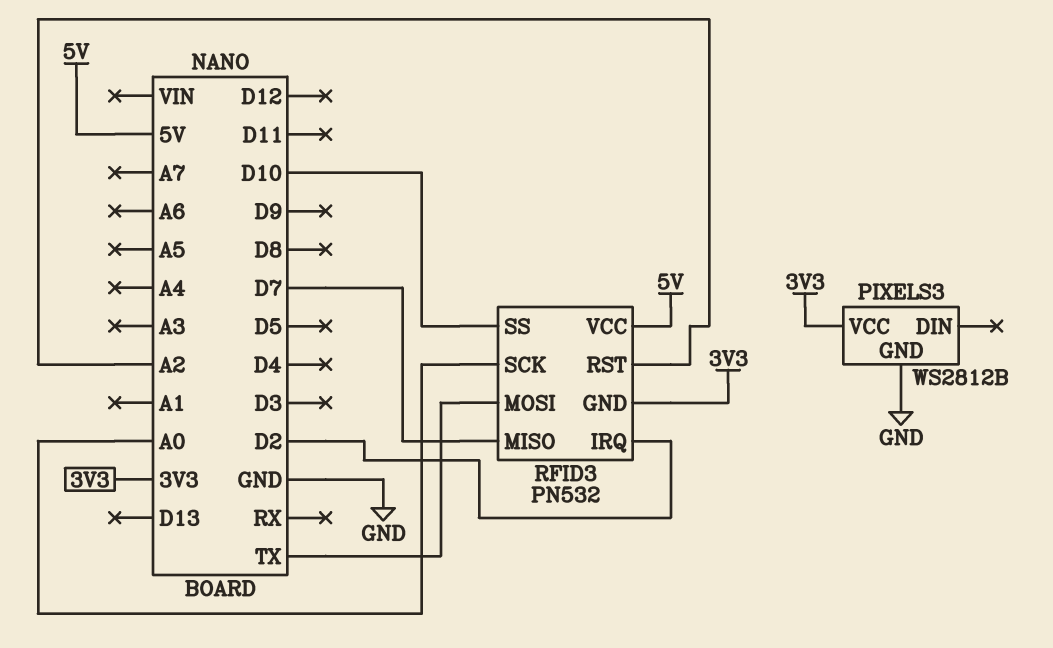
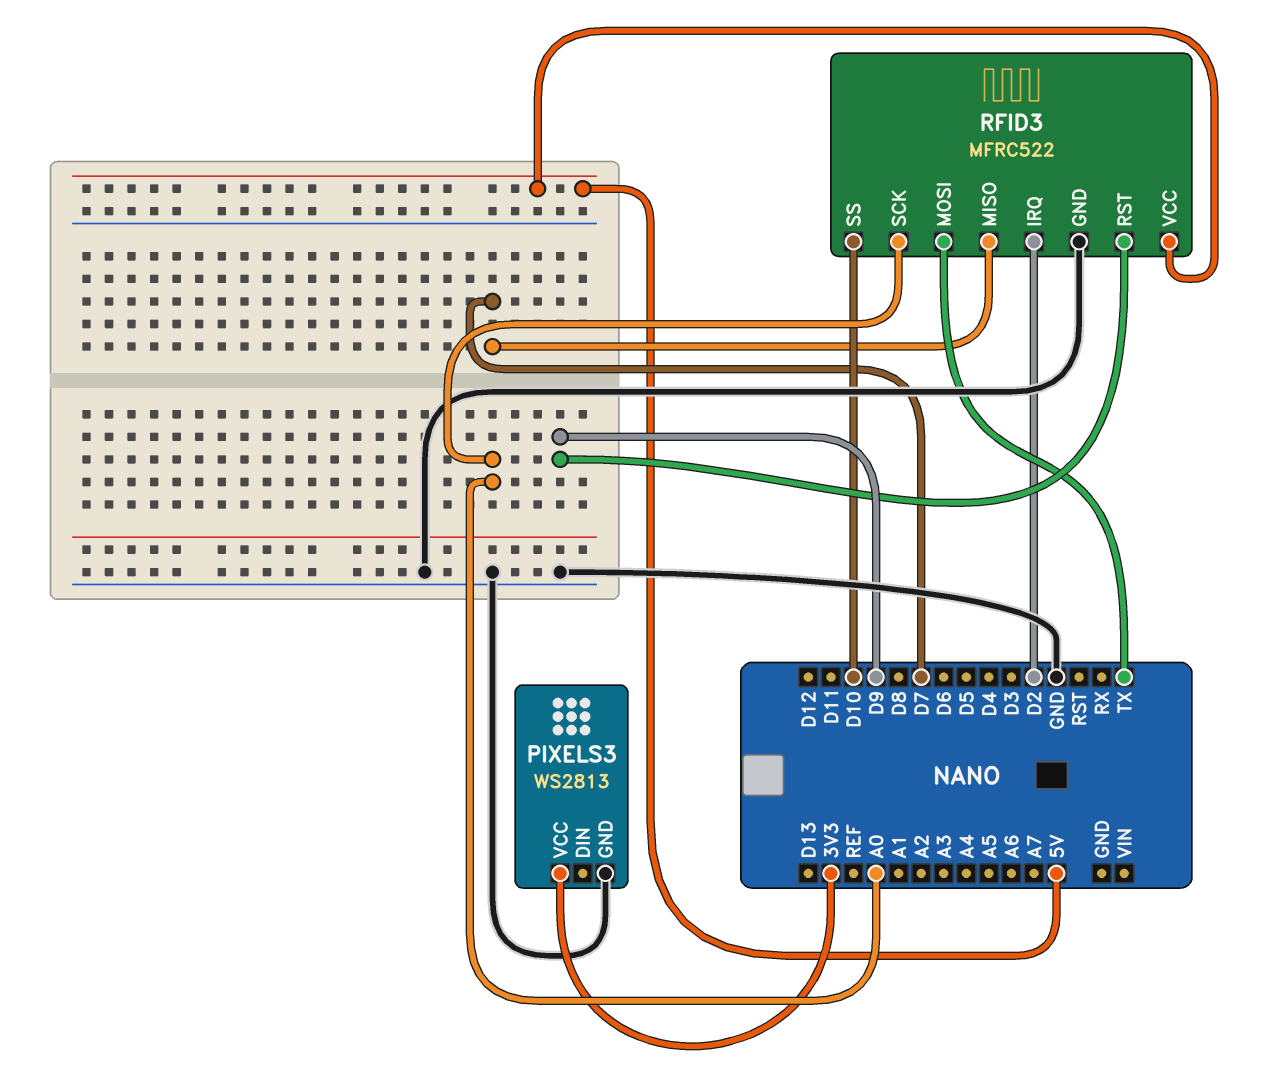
PIXELS3: WS2812B -> WS2813
RFID3: PN532 -> MFRC522
RFID3 pin GND: 3V3 -> GND
RFID3 pin RST: A2 -> D9

